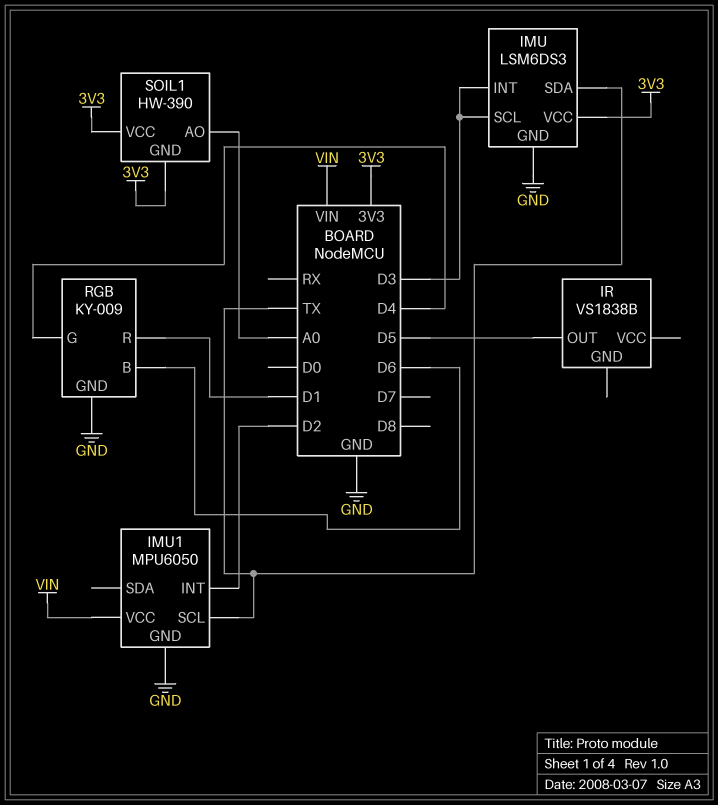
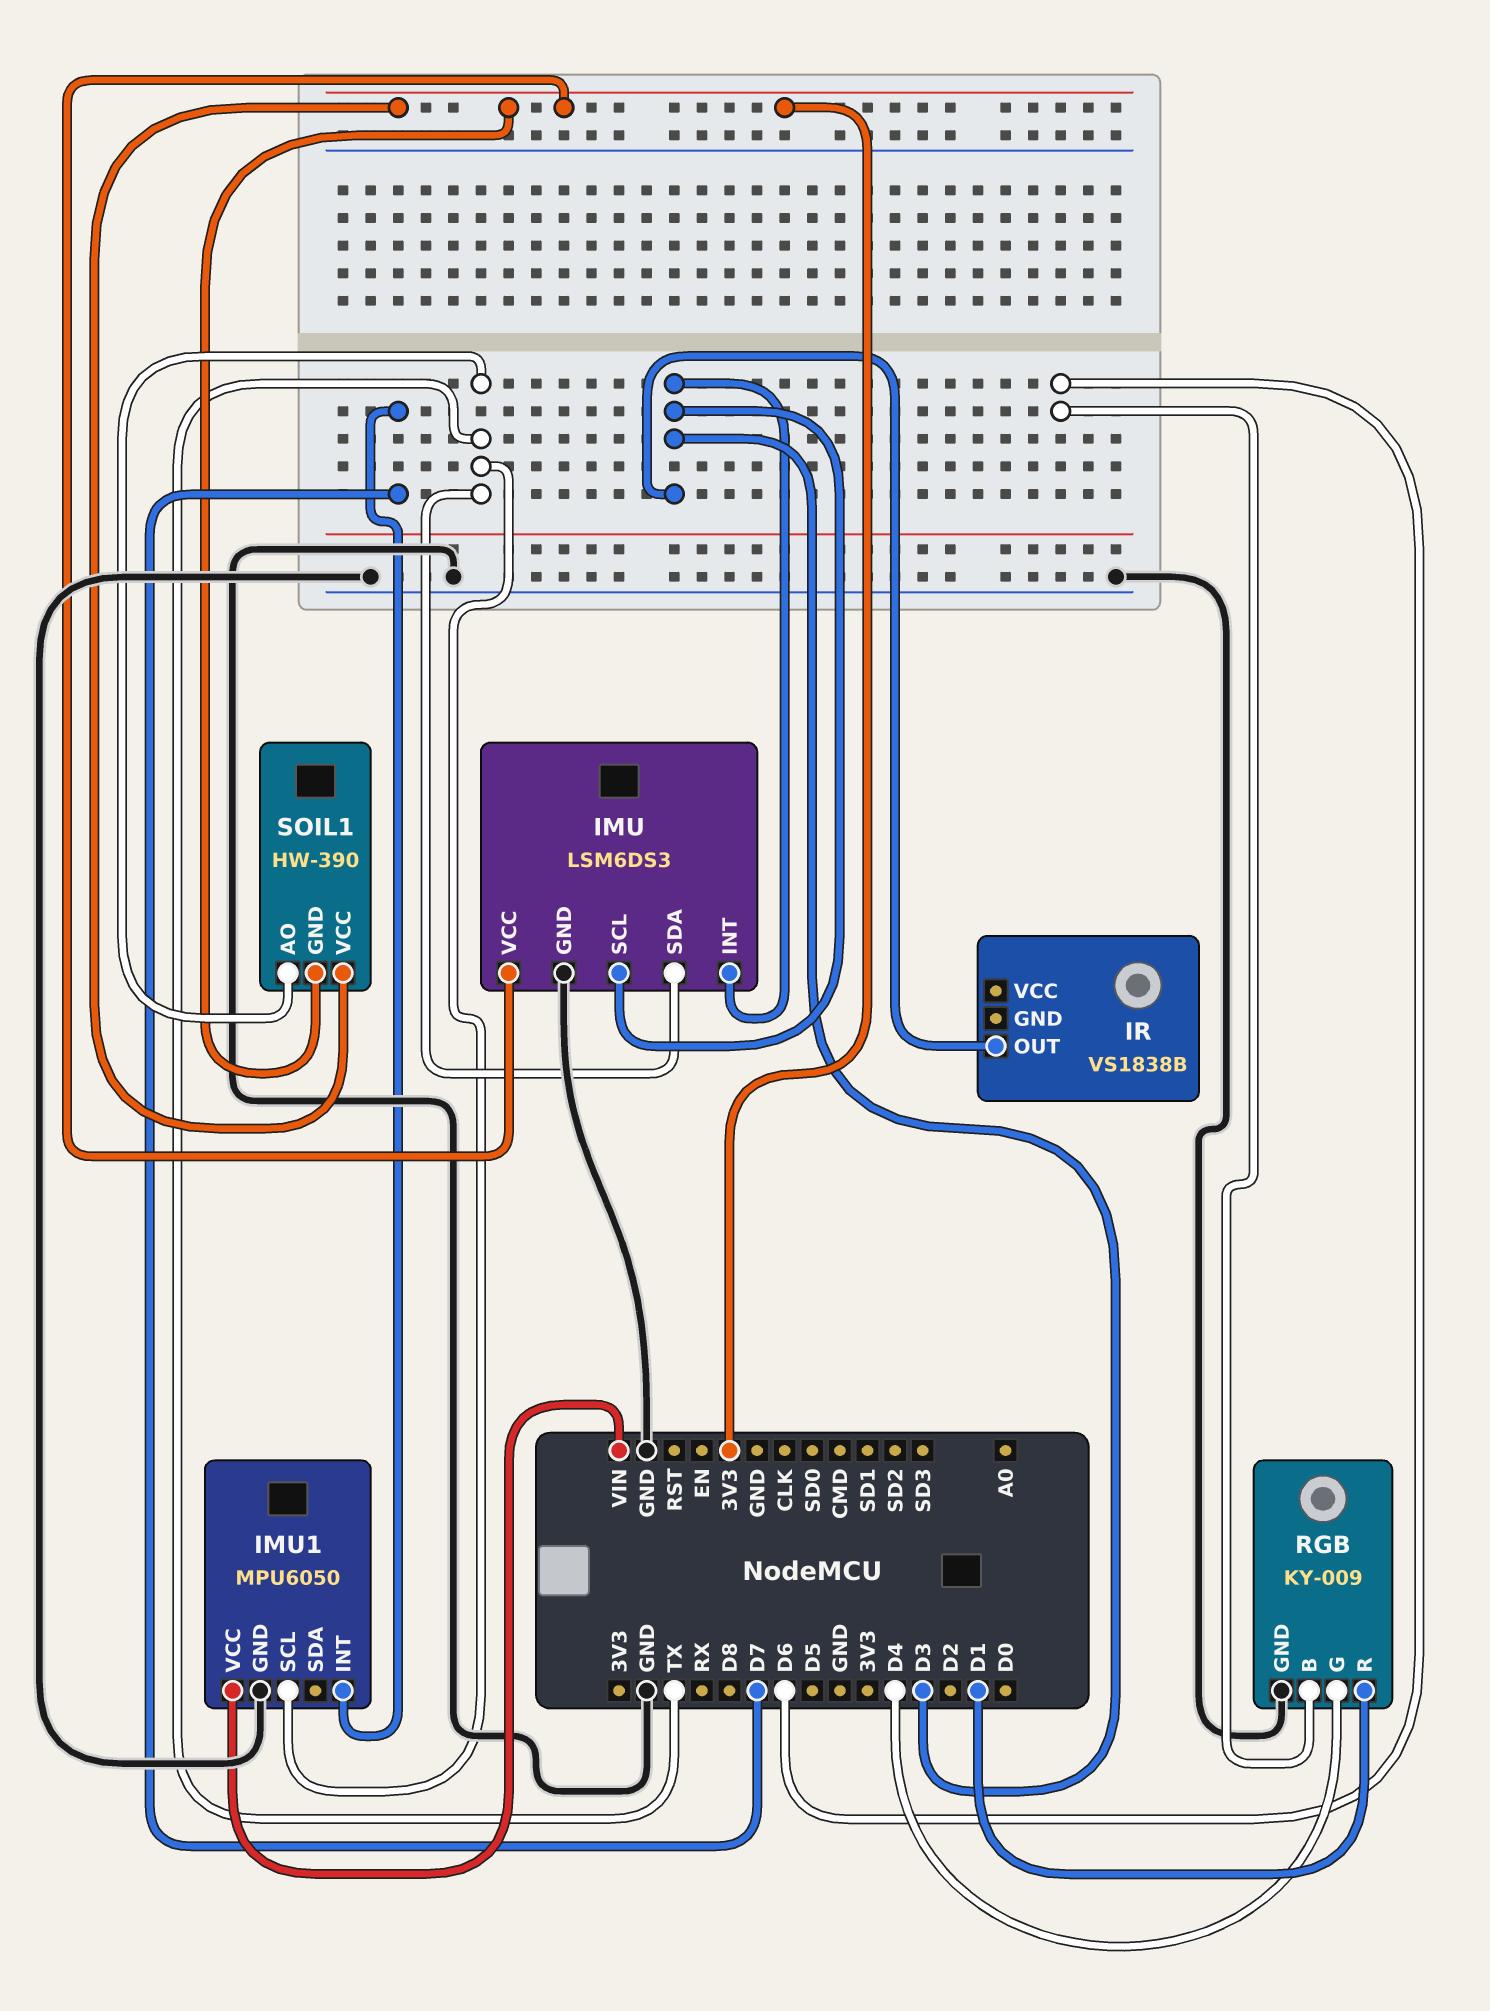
IMU1 pin INT: D2 -> D7
IR pin OUT: D5 -> D3
SOIL1 pin AO: A0 -> TX

